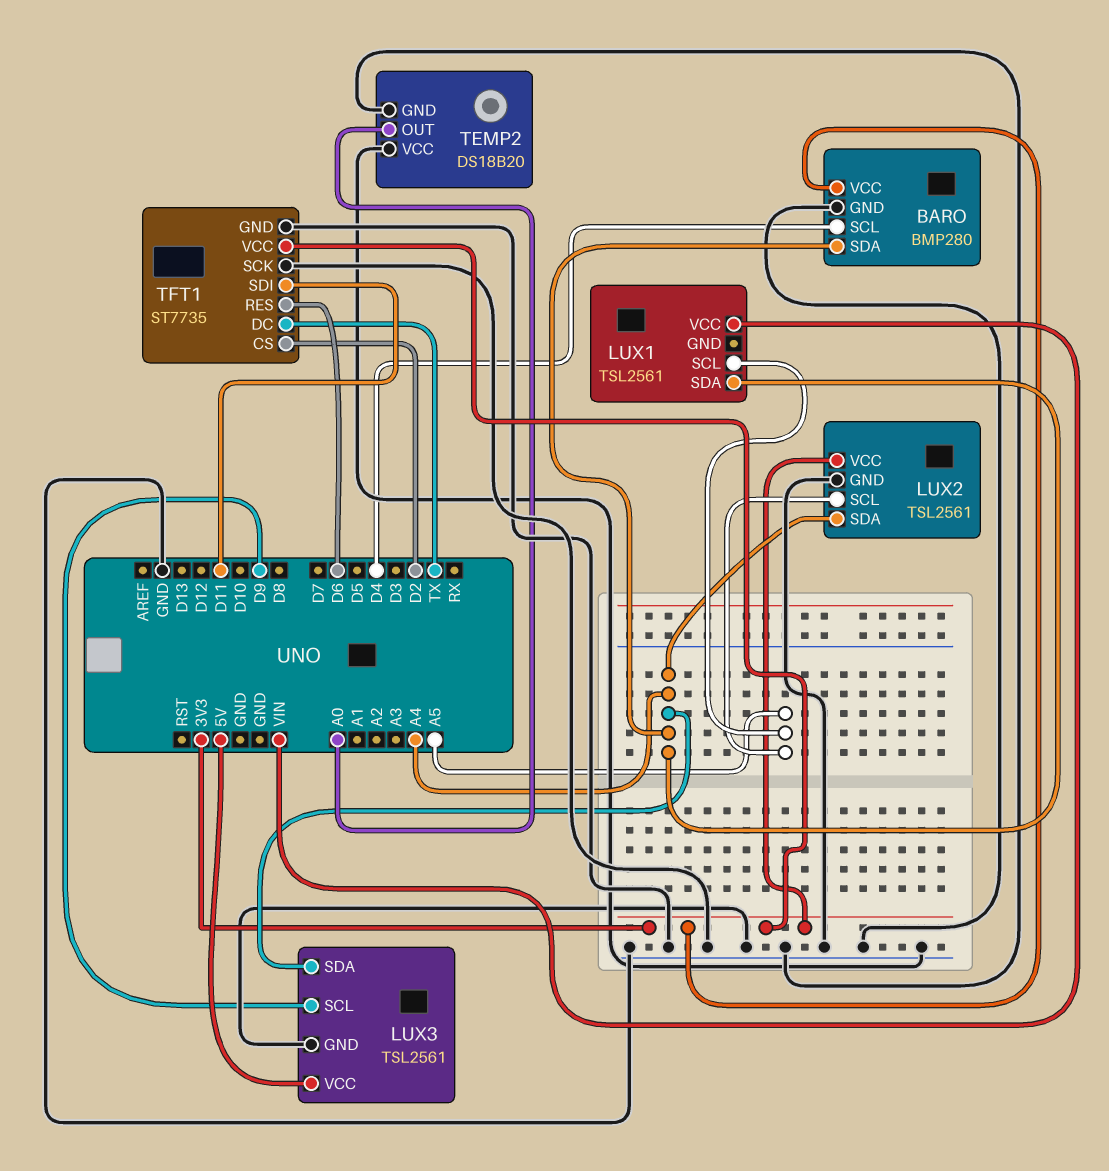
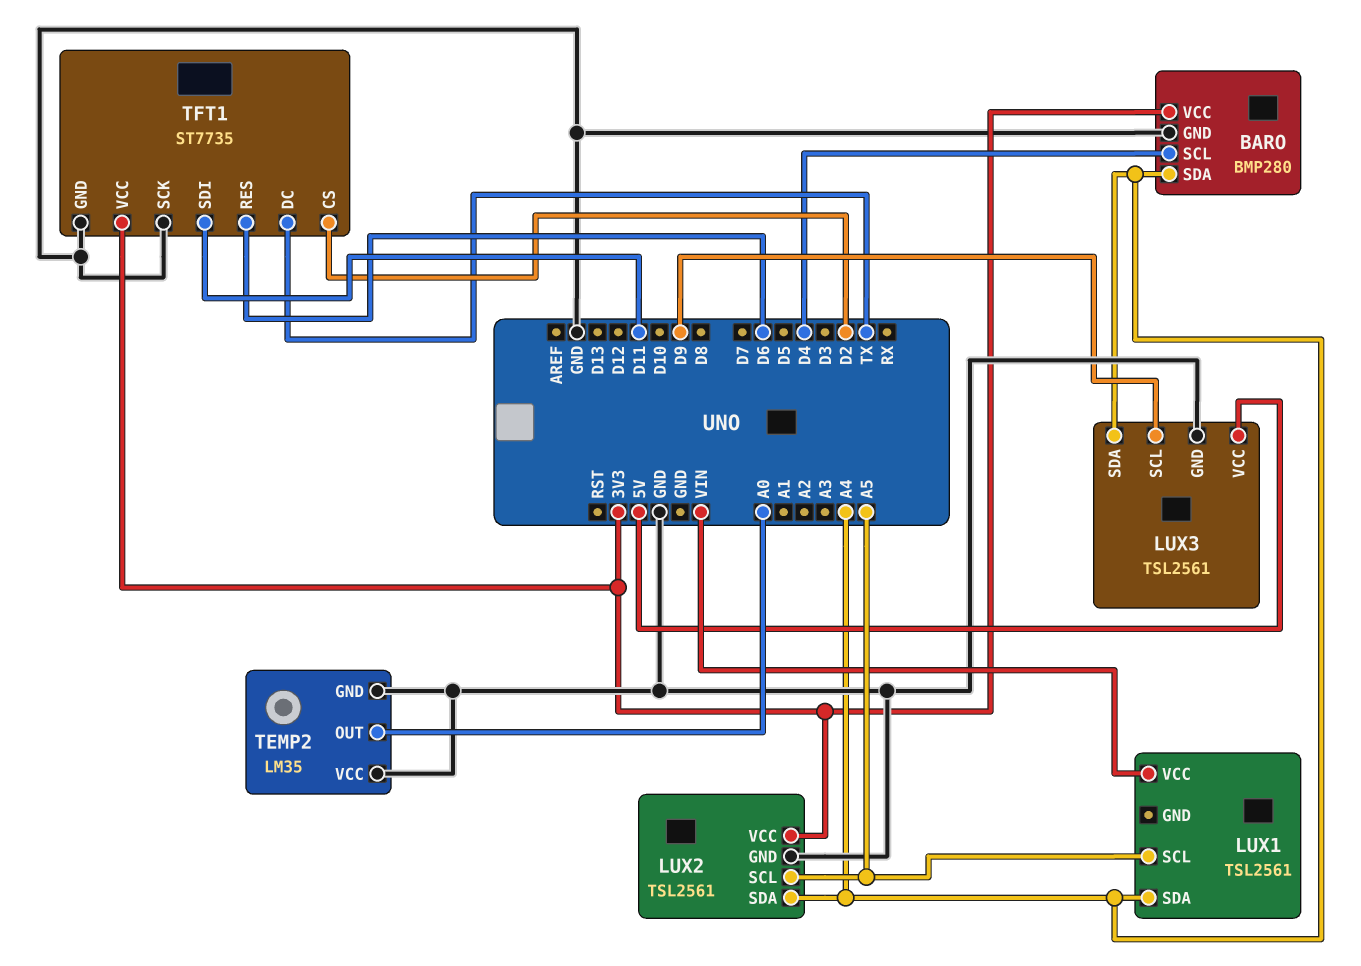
TEMP2: DS18B20 -> LM35

